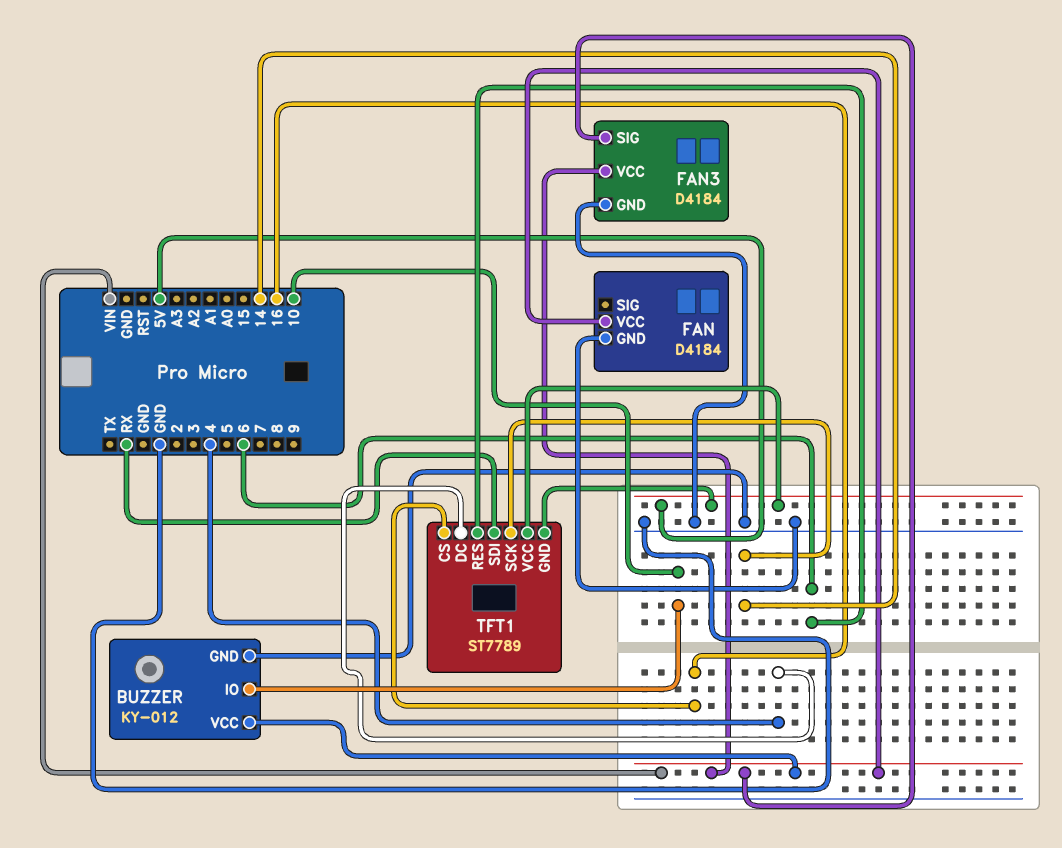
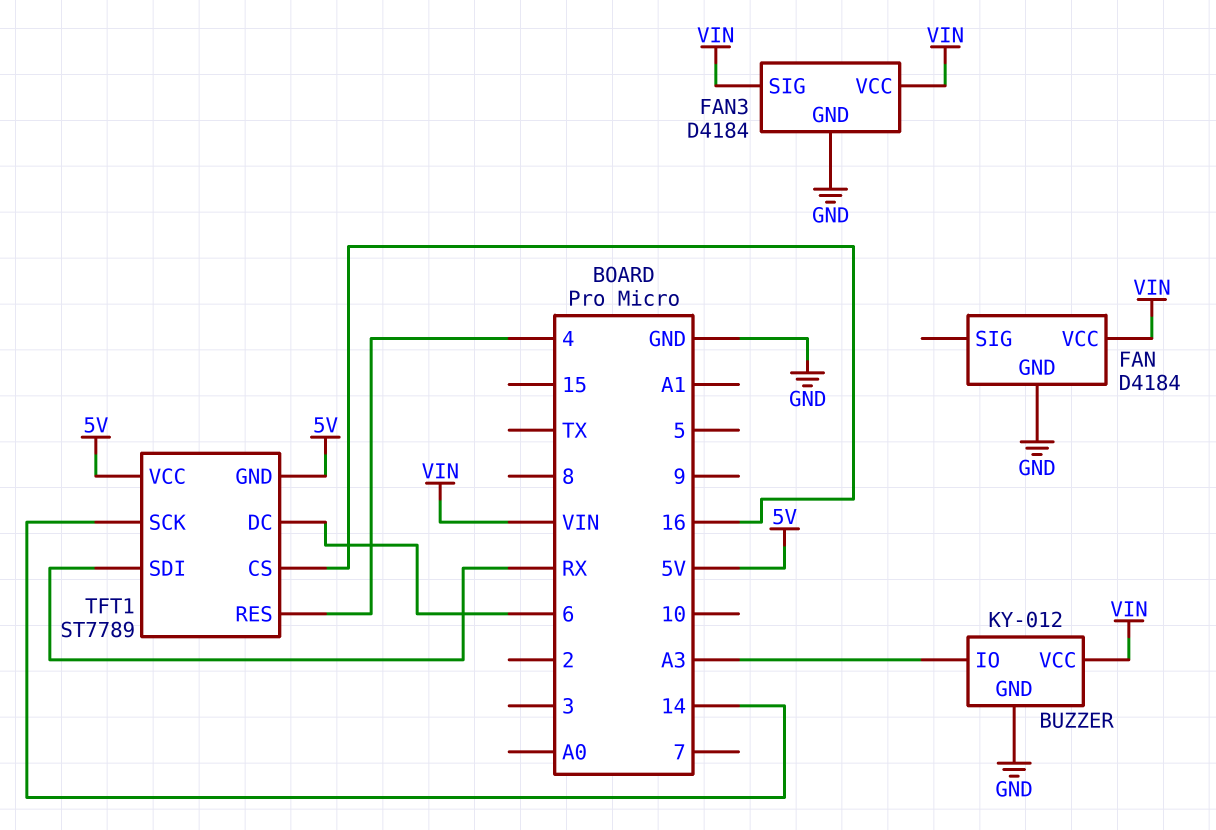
BUZZER pin IO: 10 -> A3
TFT1 pin DC: 4 -> 6
TFT1 pin RES: 6 -> 4

